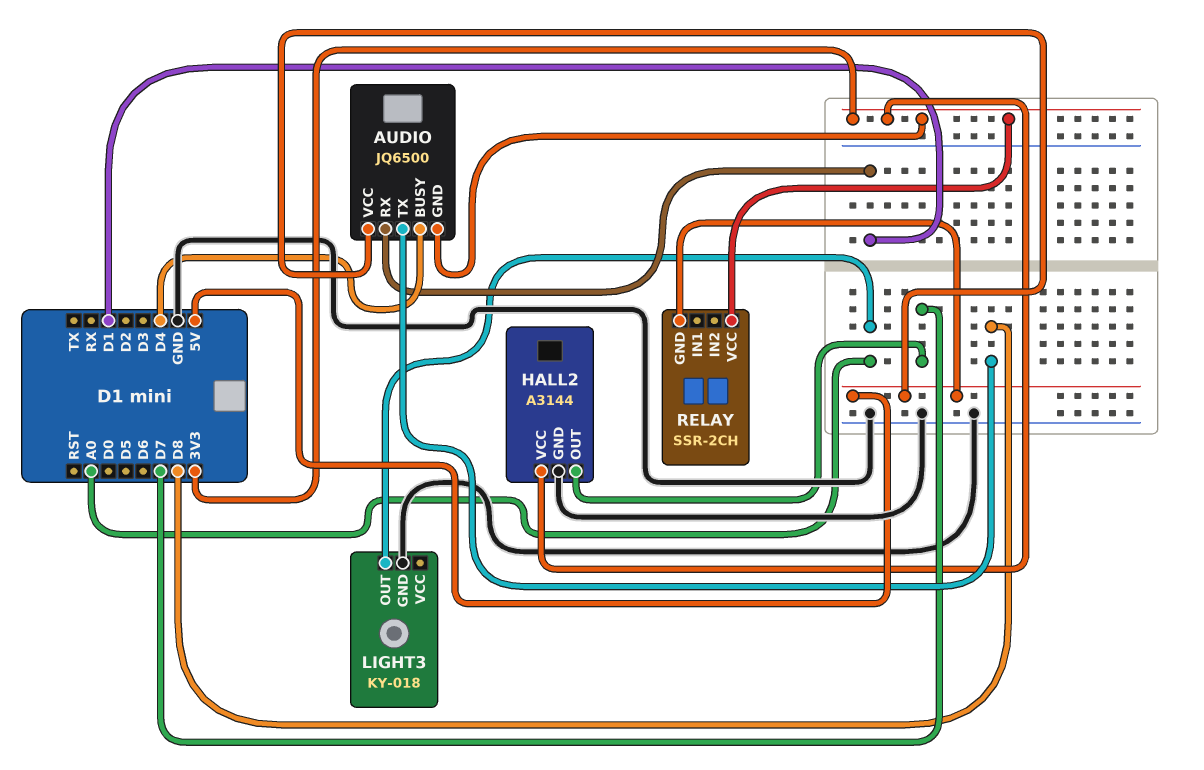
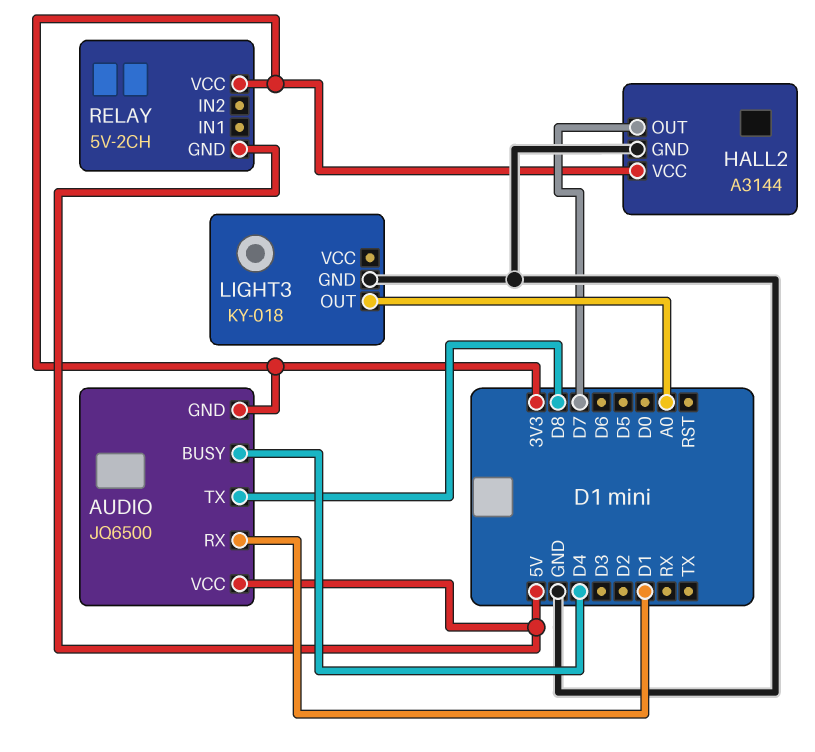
RELAY: SSR-2CH -> 5V-2CH

